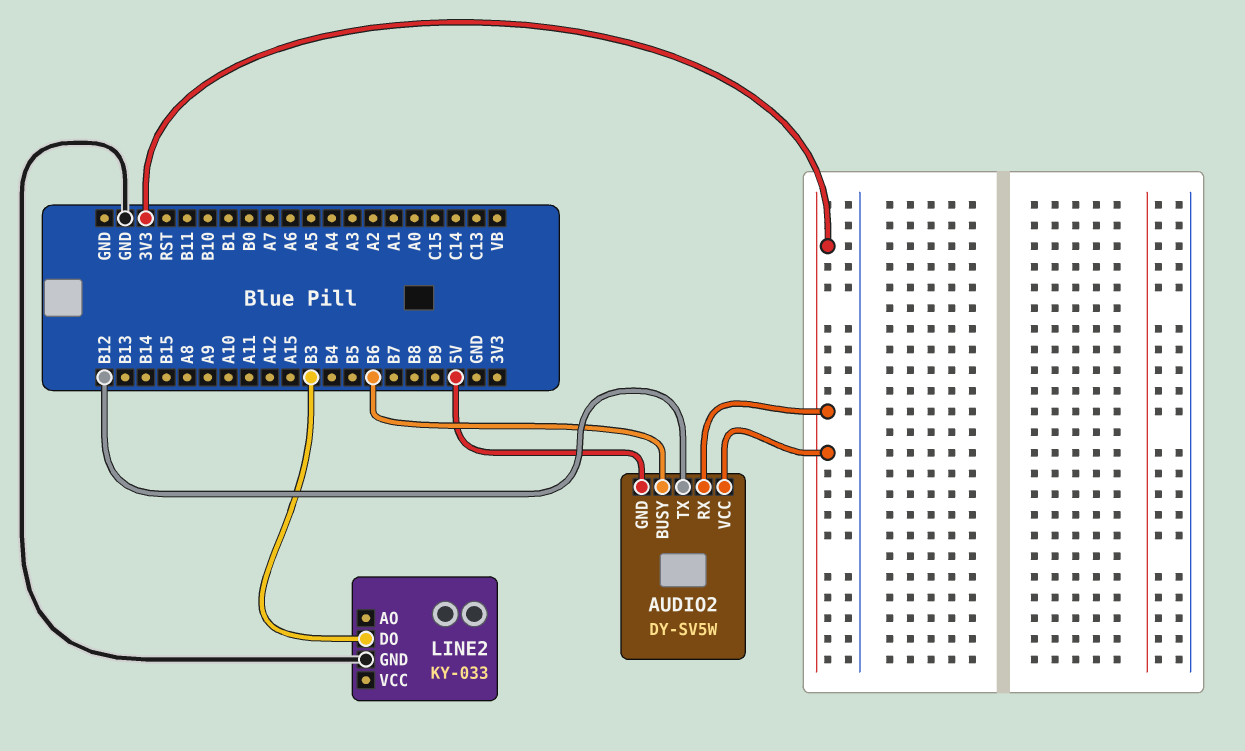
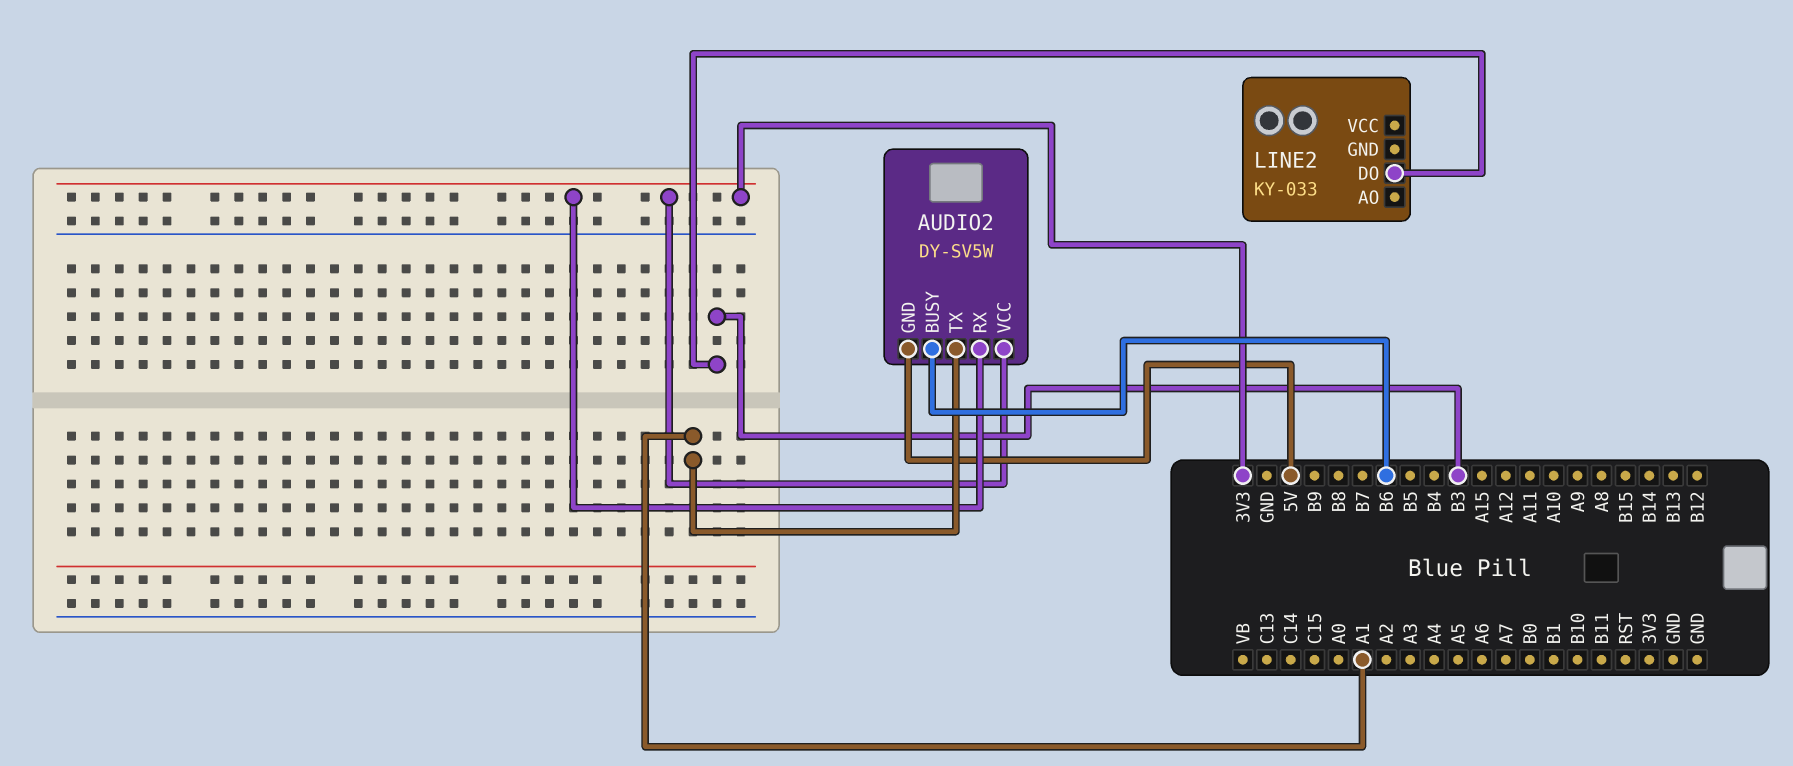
AUDIO2 pin TX: B12 -> A1
LINE2 pin GND: GND -> none

